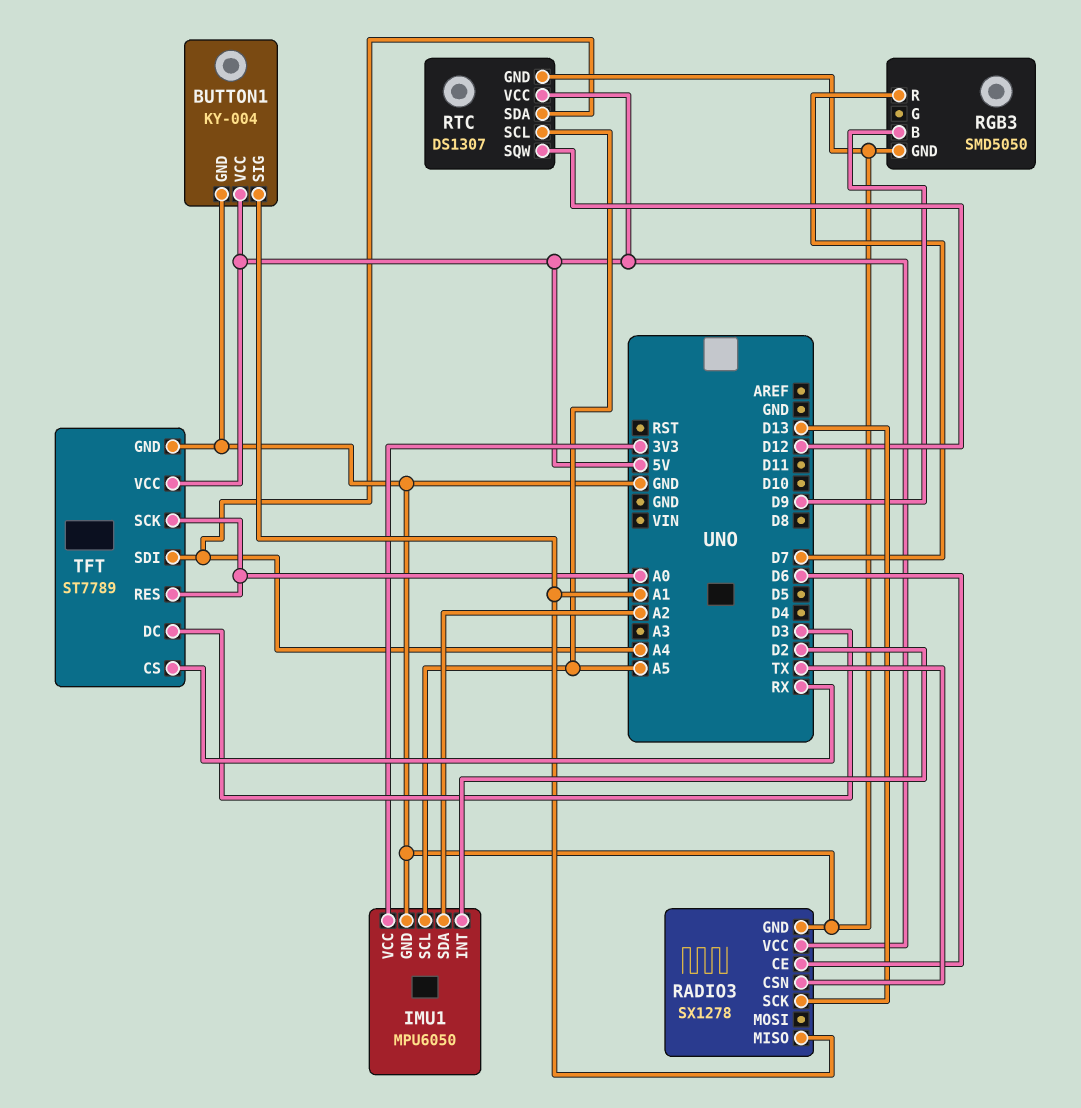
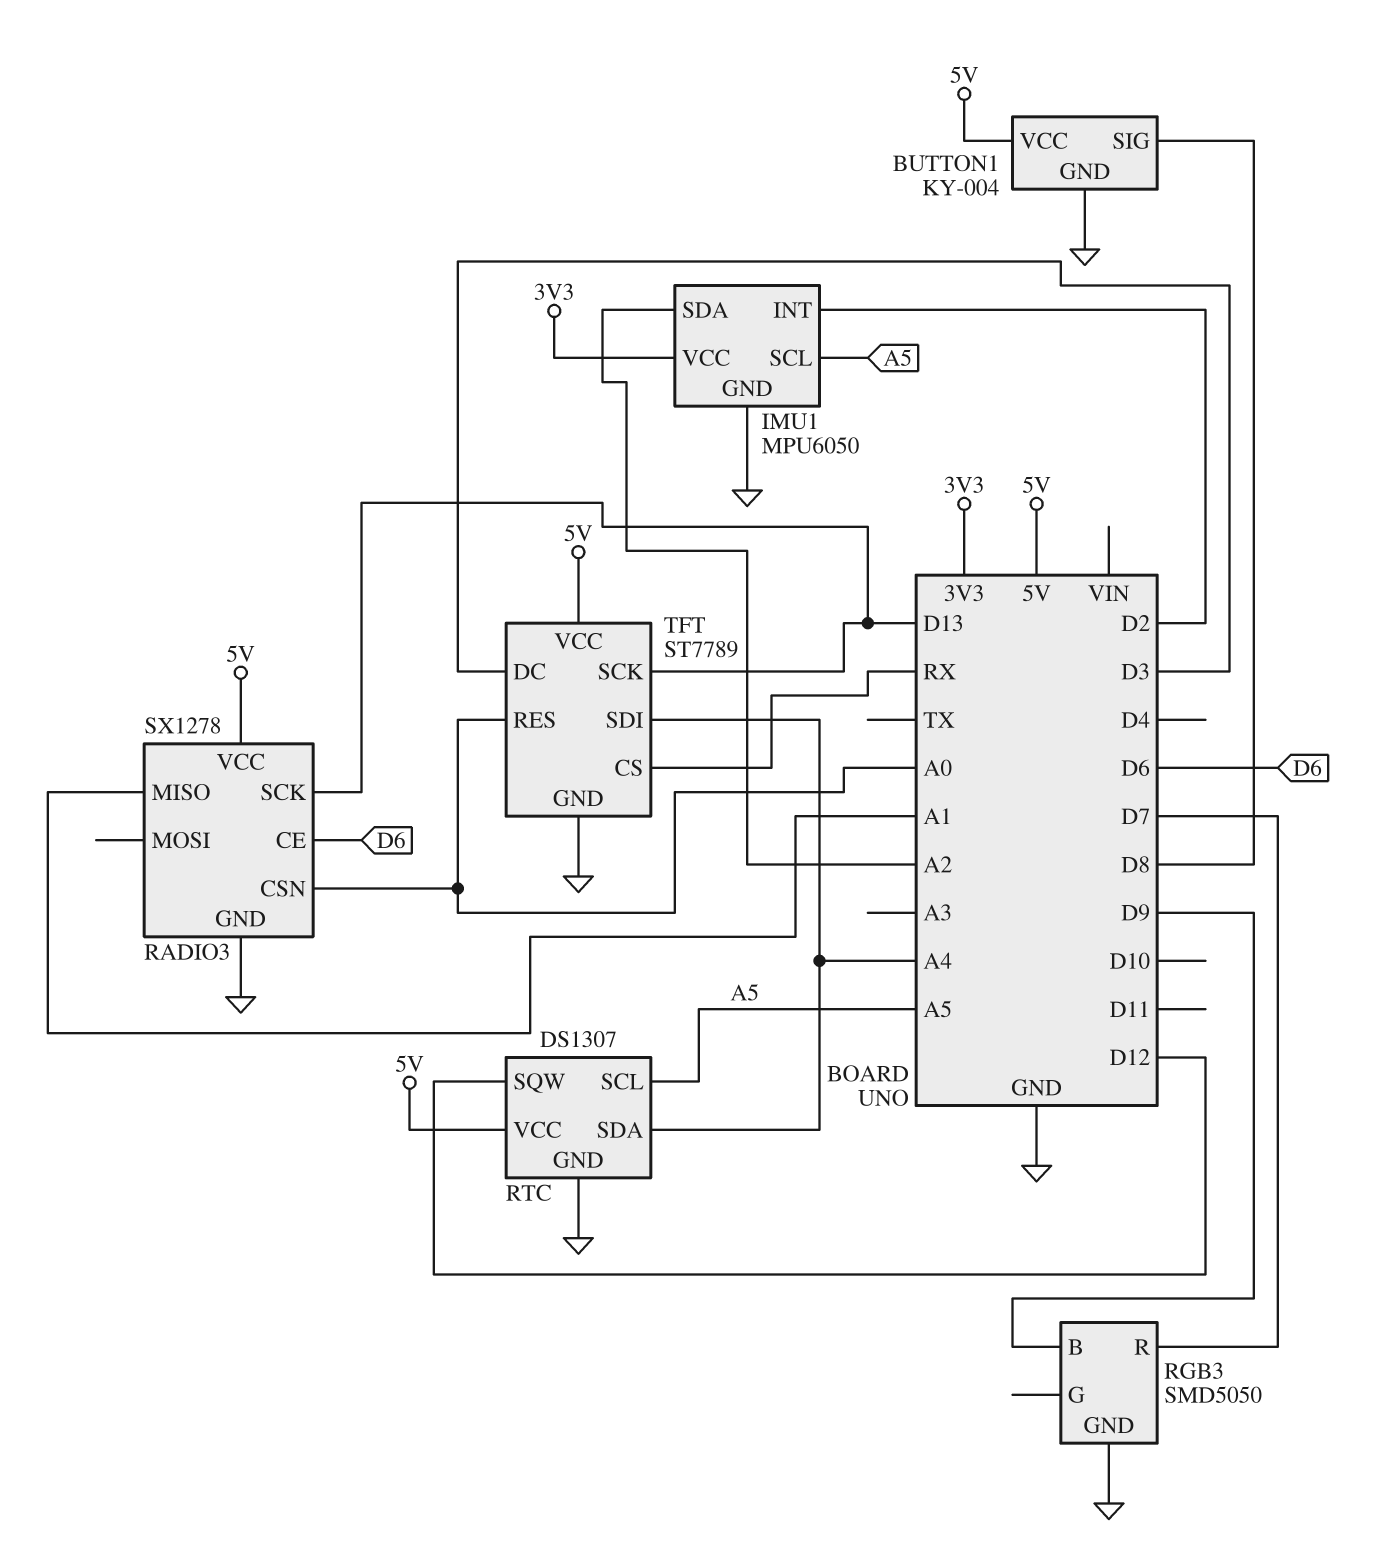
BUTTON1 pin SIG: A1 -> D8
RADIO3 pin CSN: TX -> A0
TFT pin SCK: A0 -> D13

